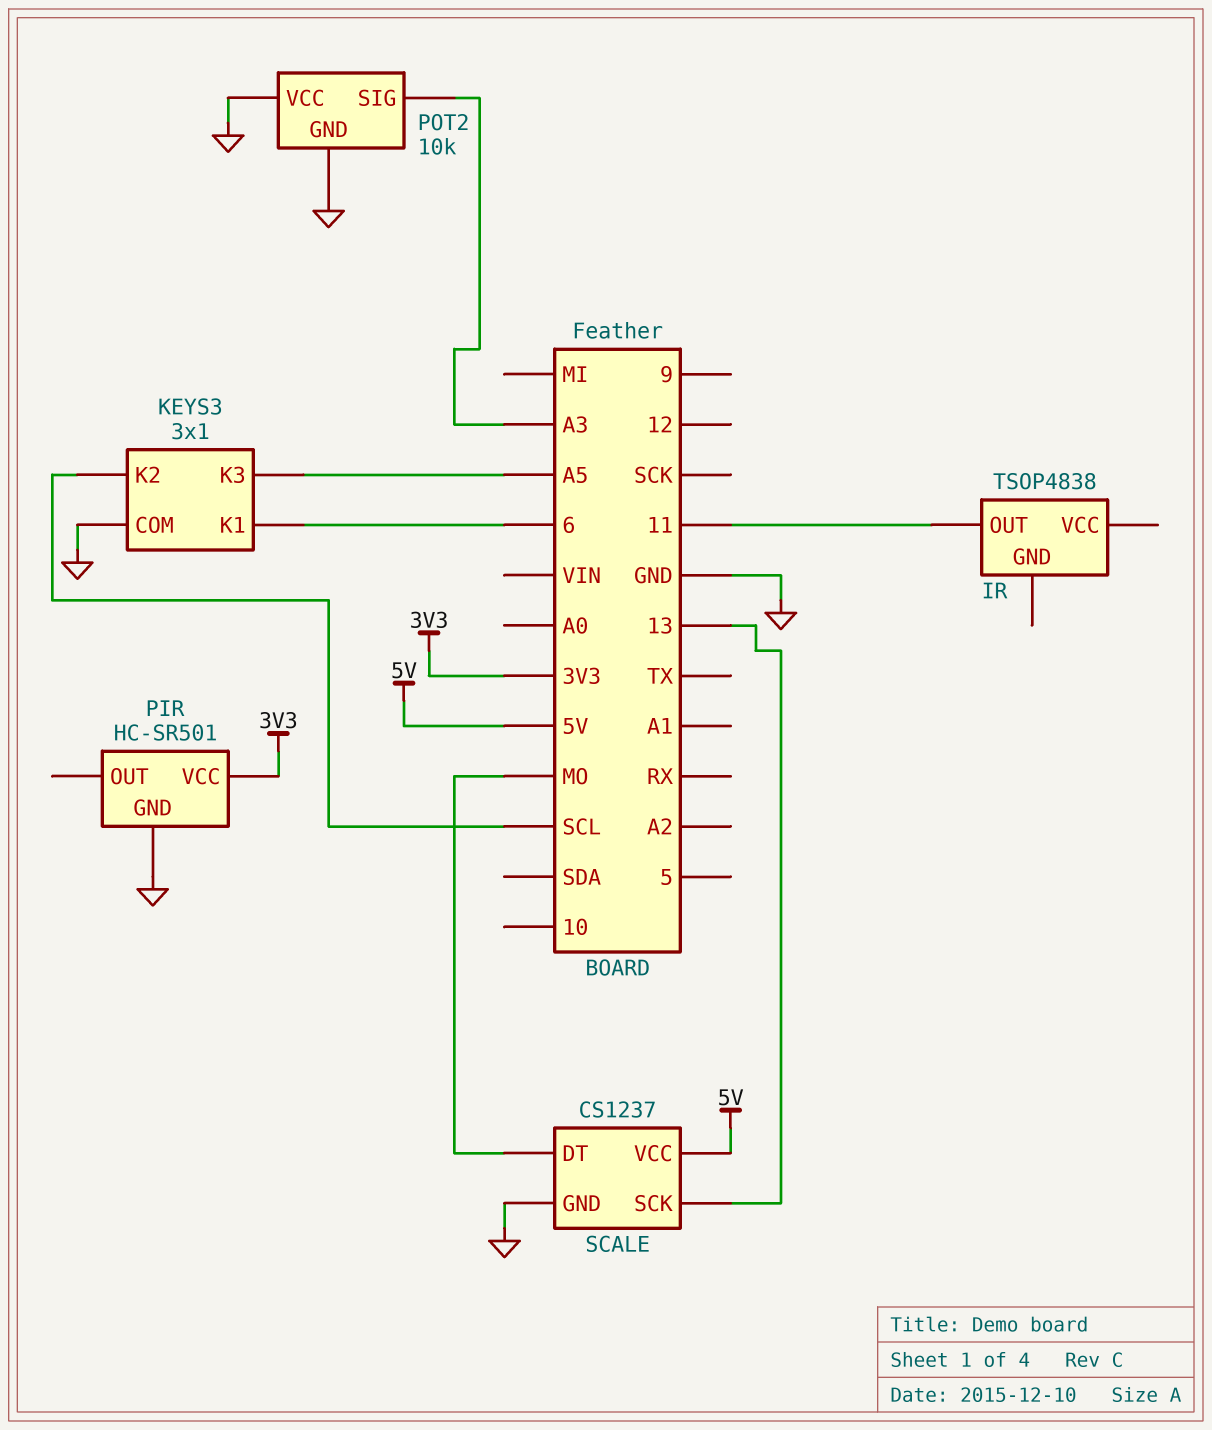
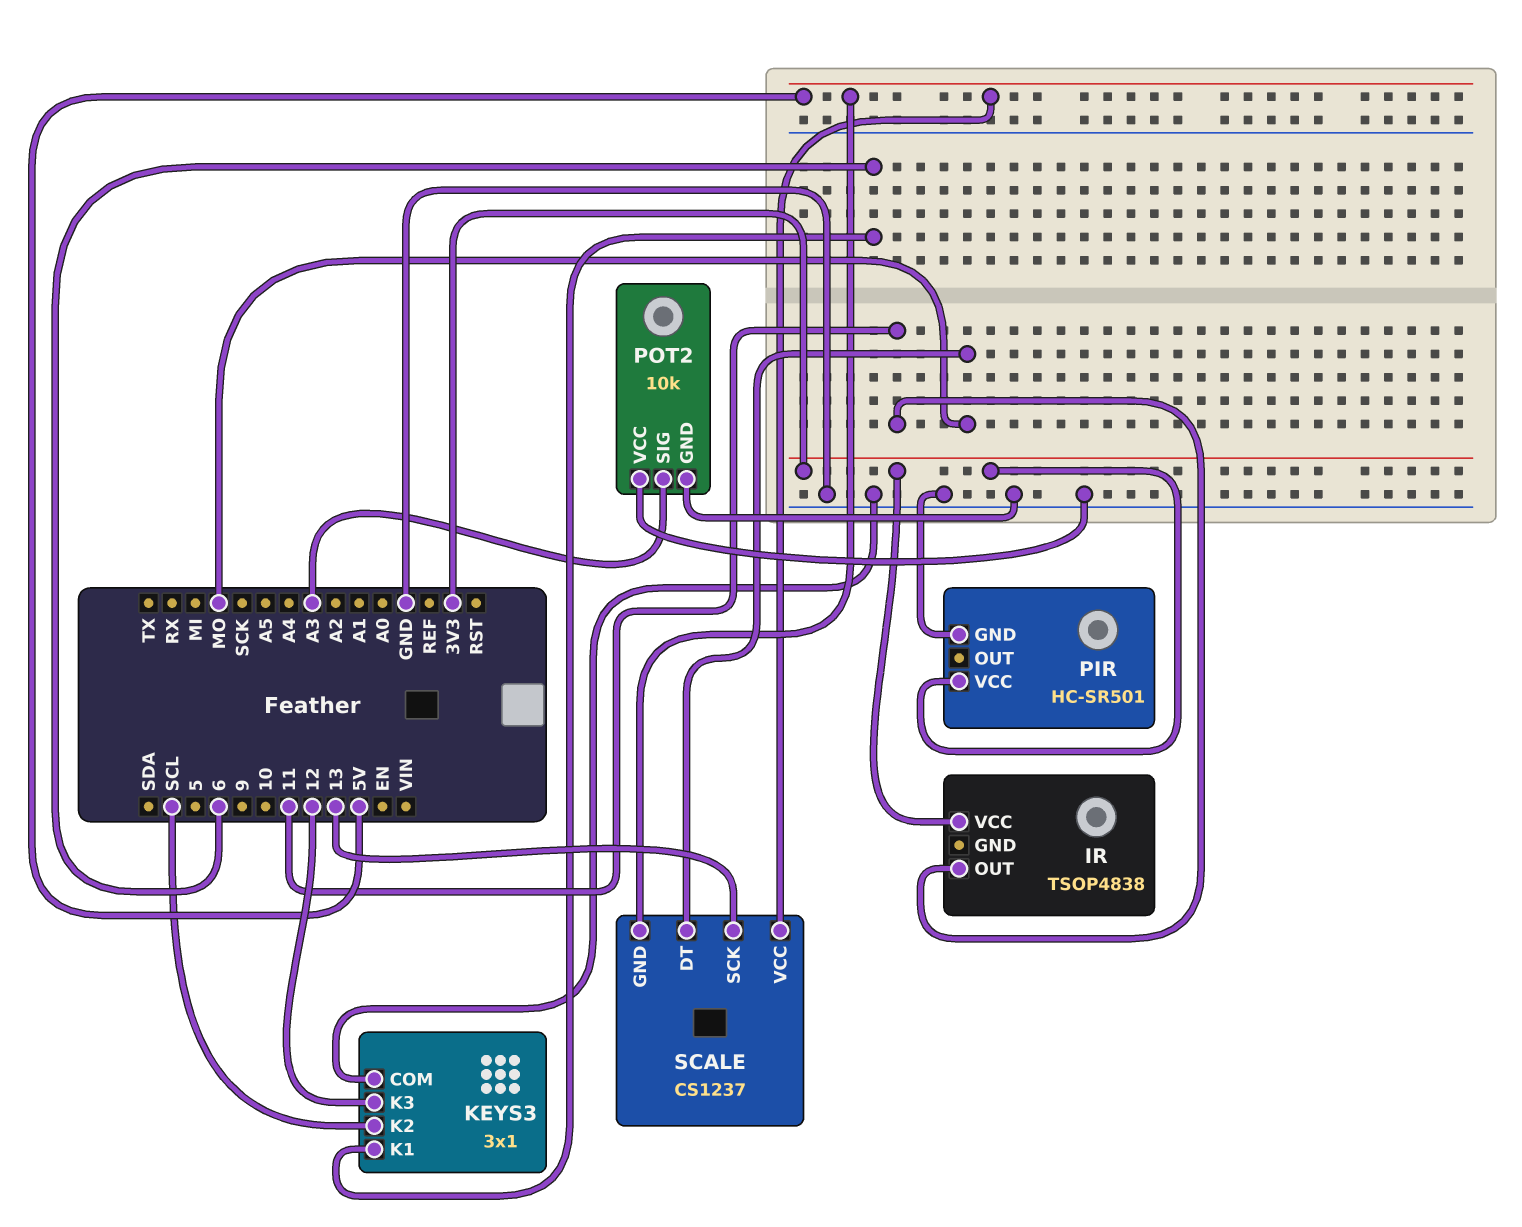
IR pin VCC: none -> 3V3
KEYS3 pin K3: A5 -> 12
SCALE pin GND: GND -> 5V

